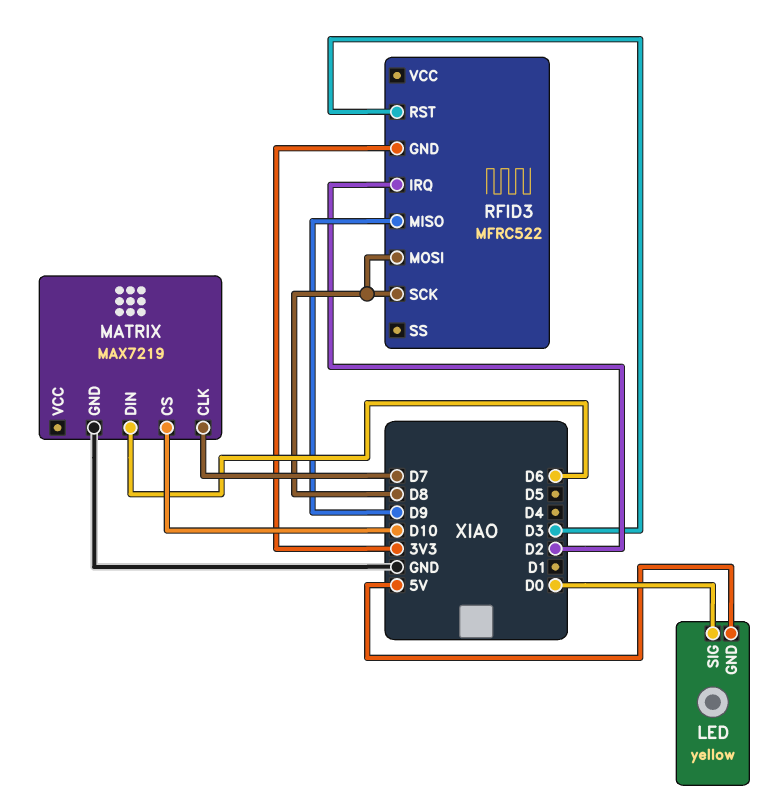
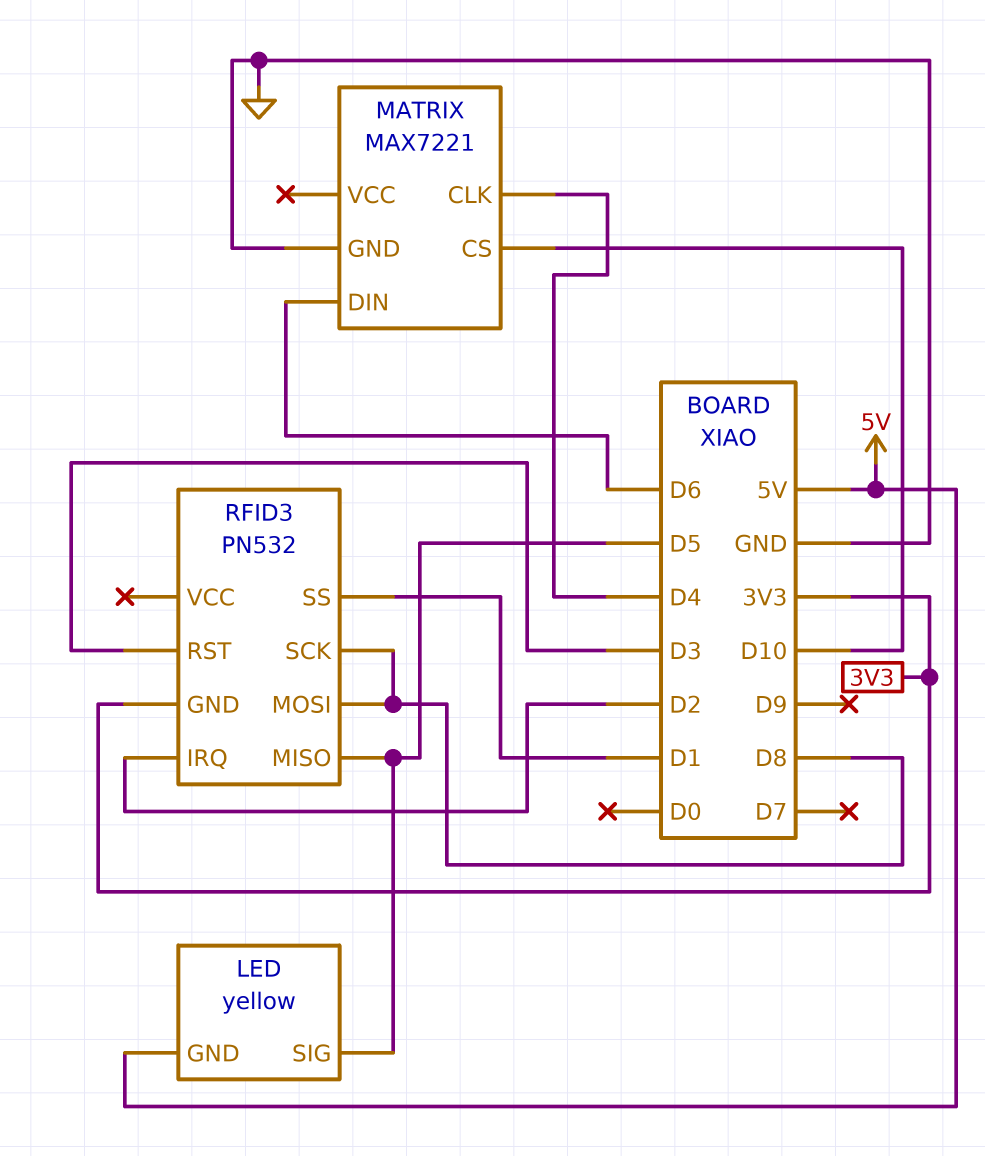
LED pin SIG: D0 -> D5
MATRIX: MAX7219 -> MAX7221
MATRIX pin CLK: D7 -> D4
RFID3: MFRC522 -> PN532
RFID3 pin MISO: D9 -> D5
RFID3 pin SS: none -> D1

